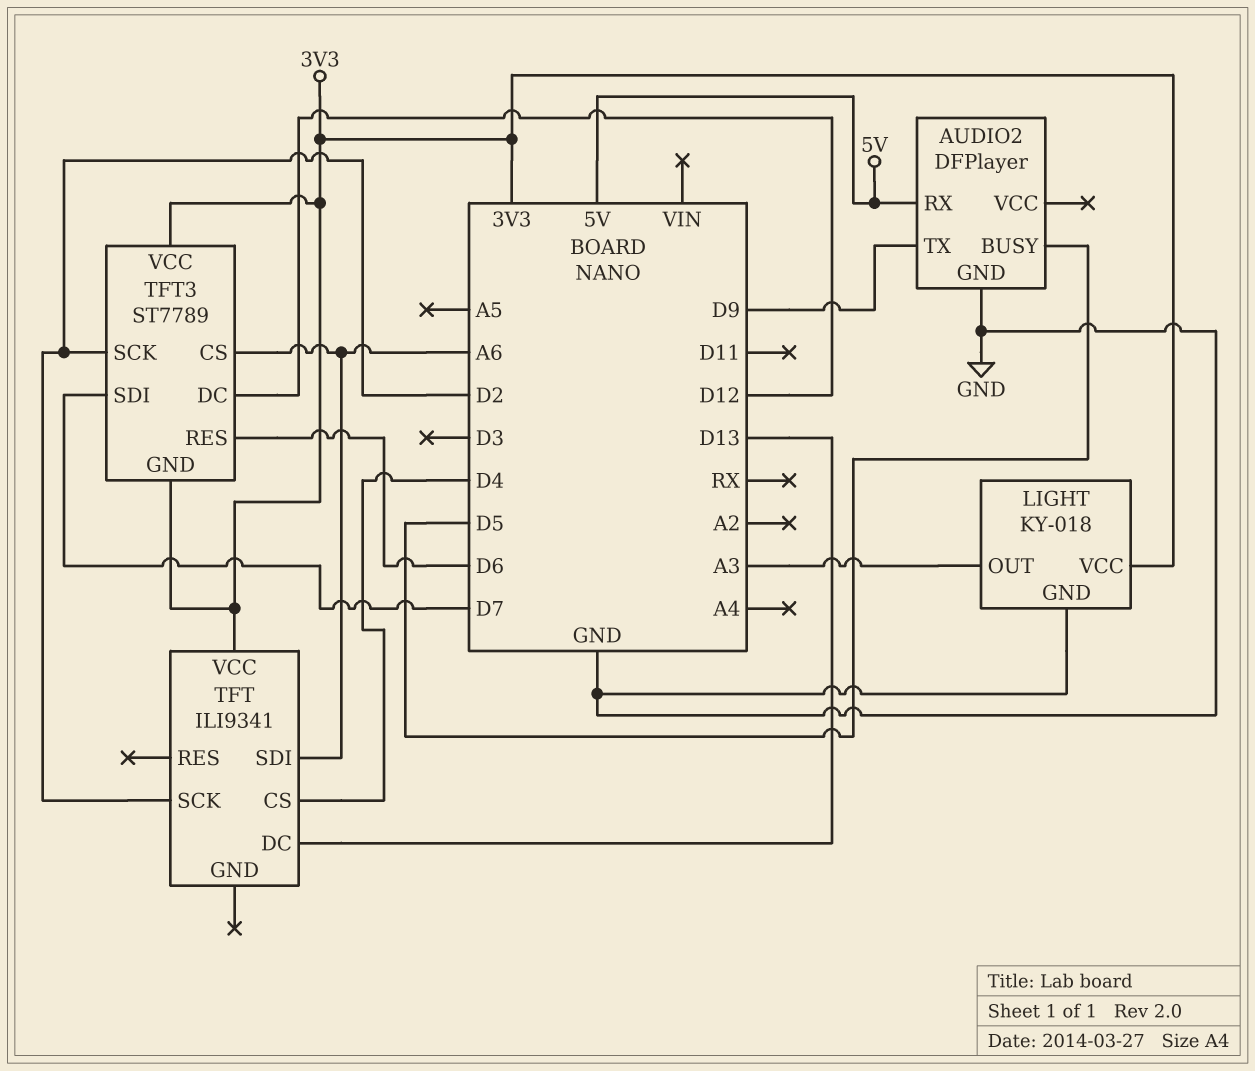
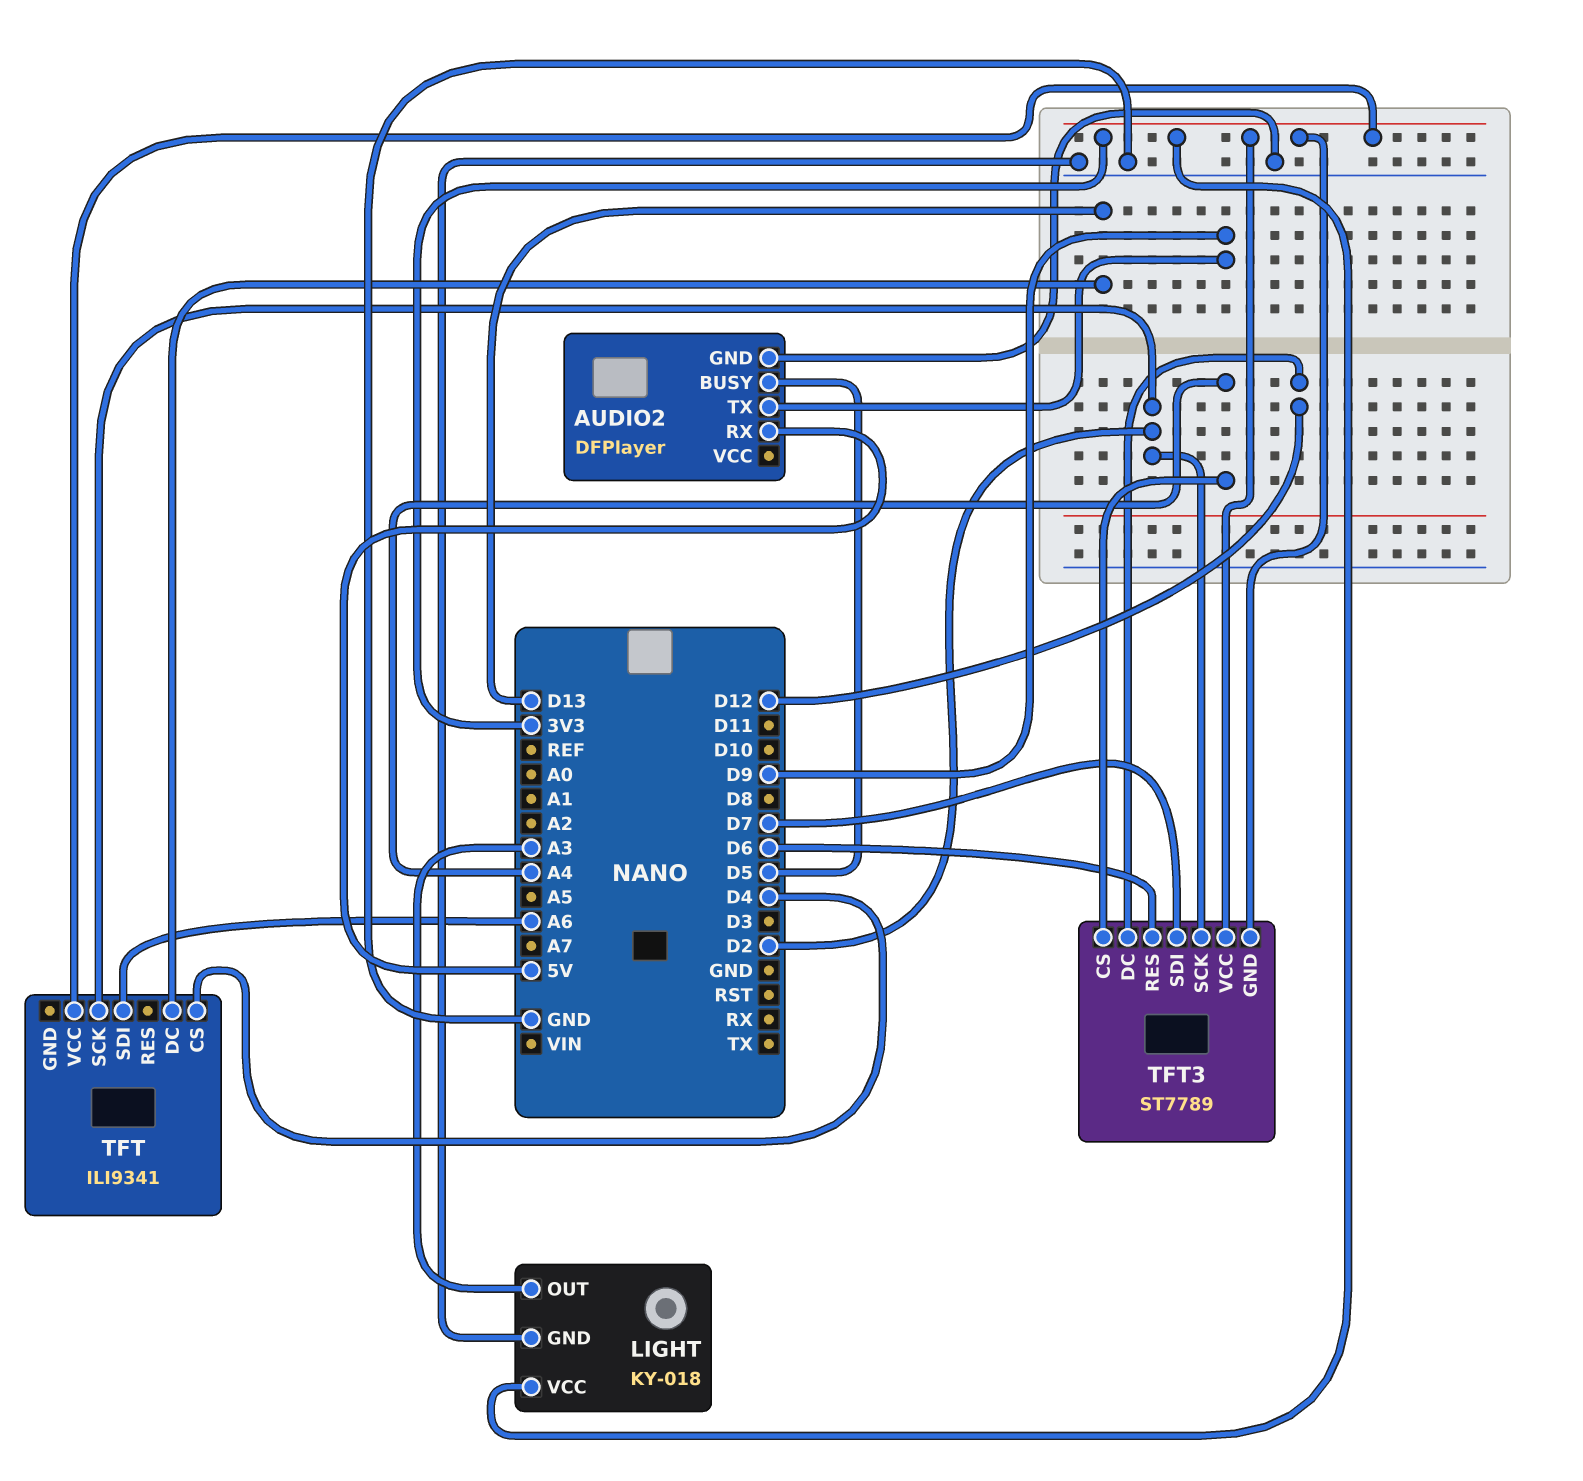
TFT3 pin CS: A6 -> A4

